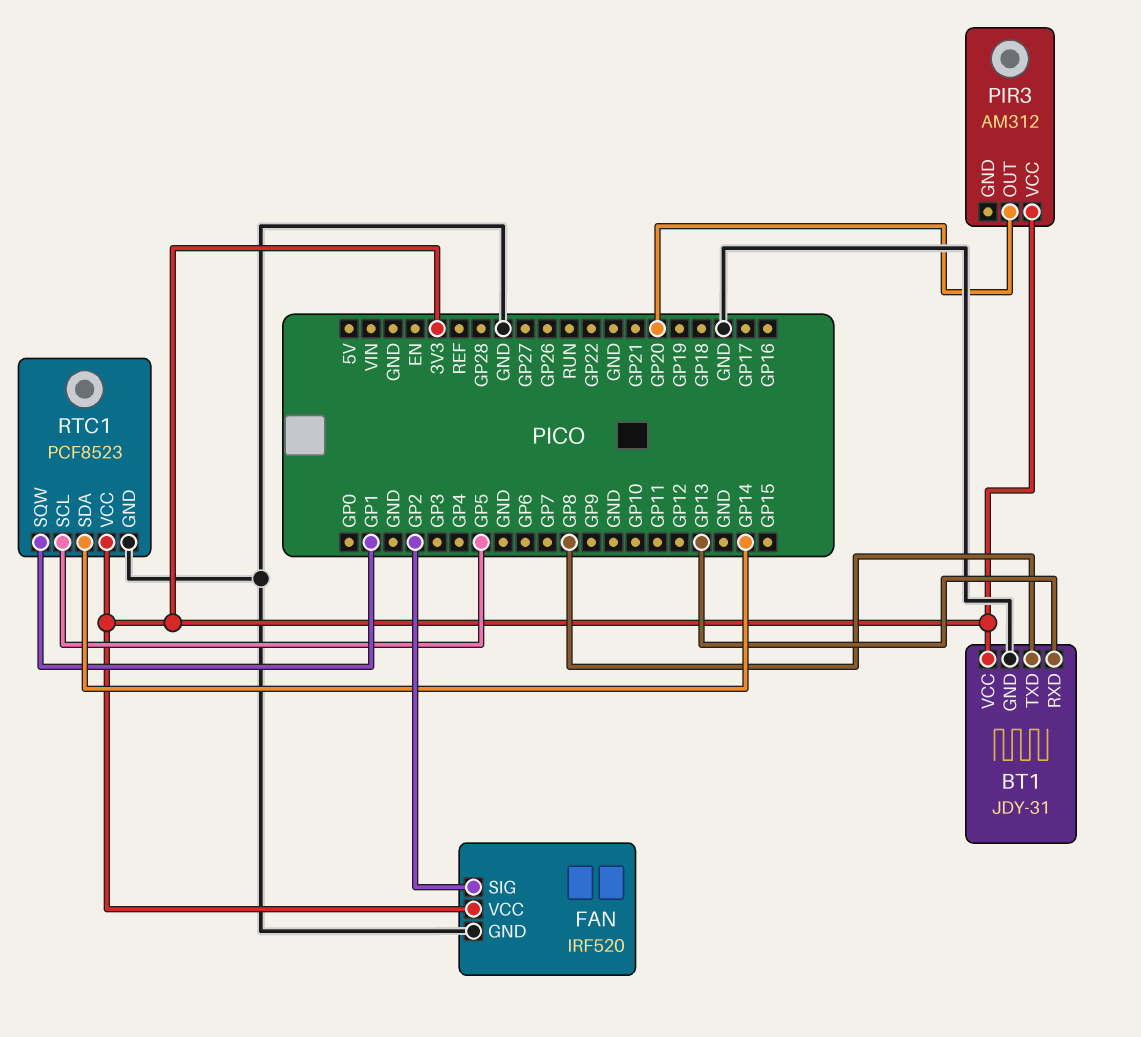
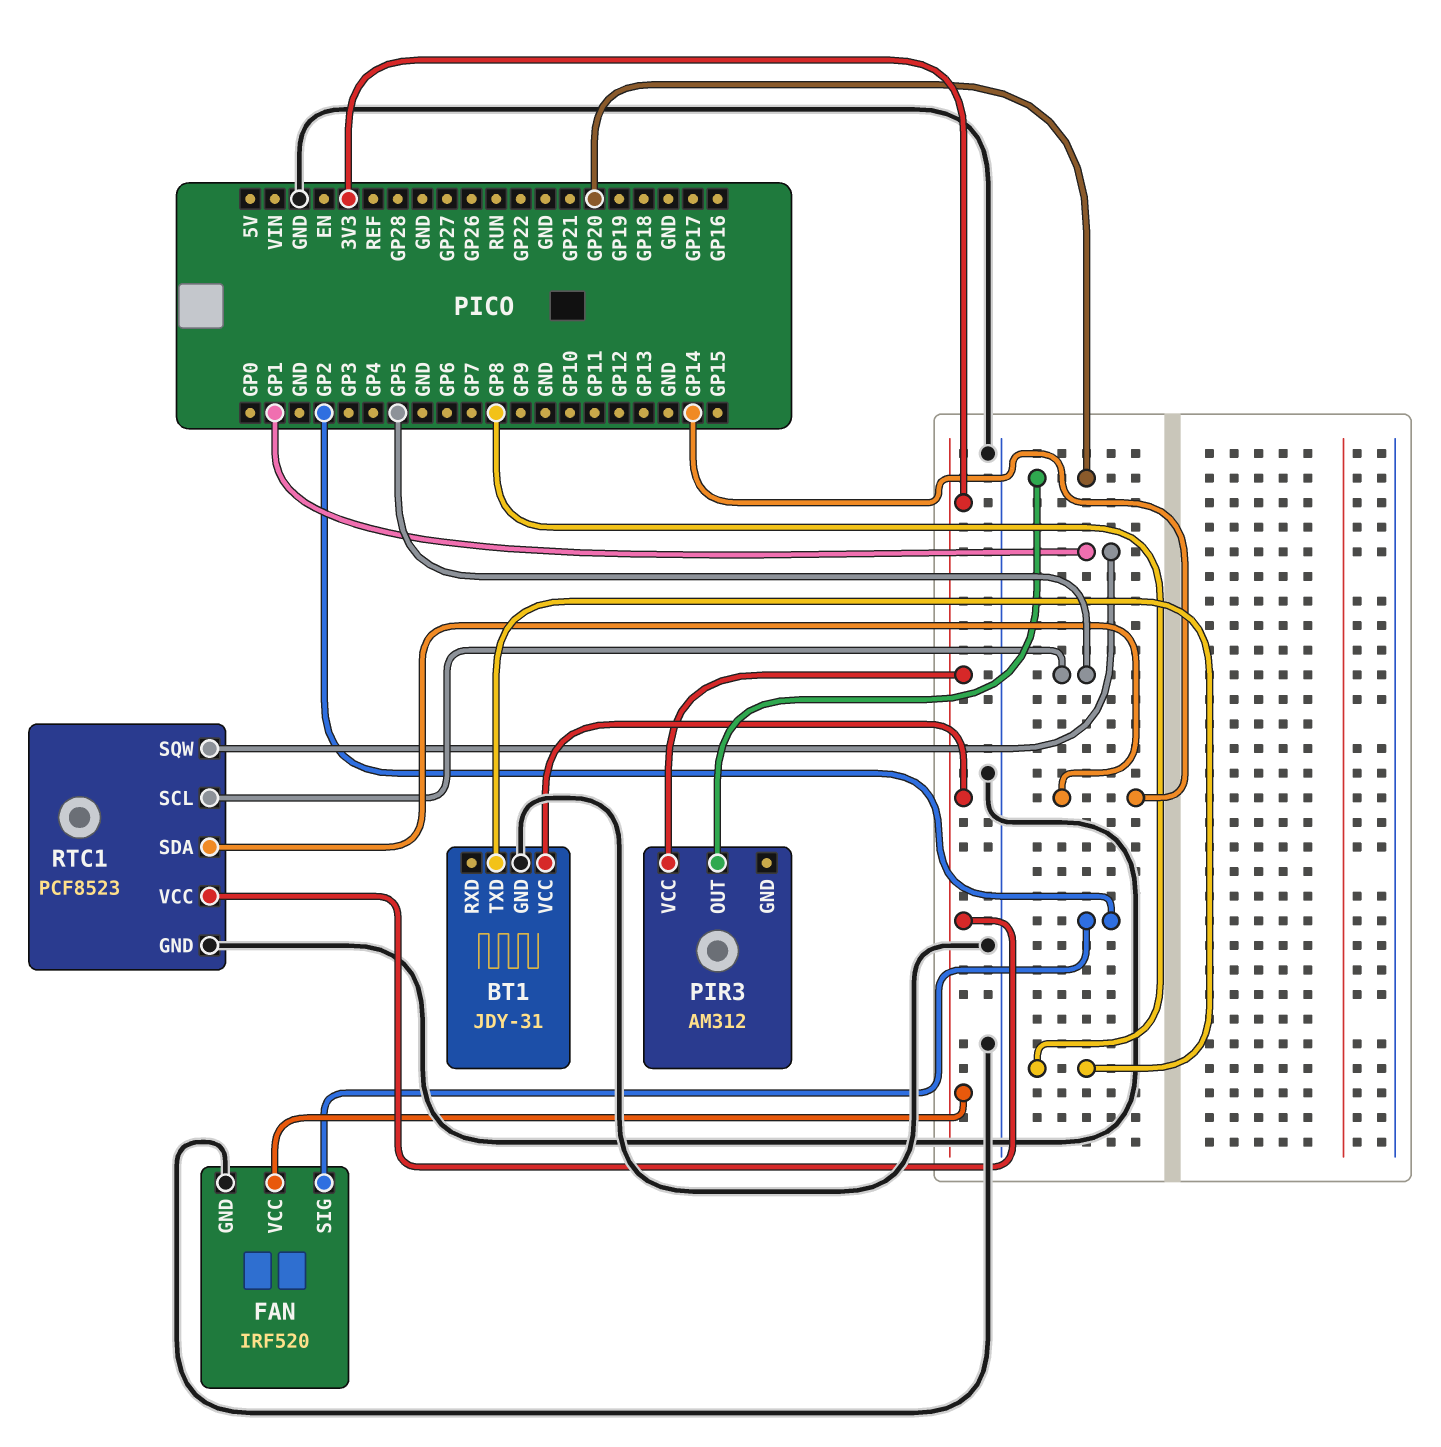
BT1 pin RXD: GP13 -> none

